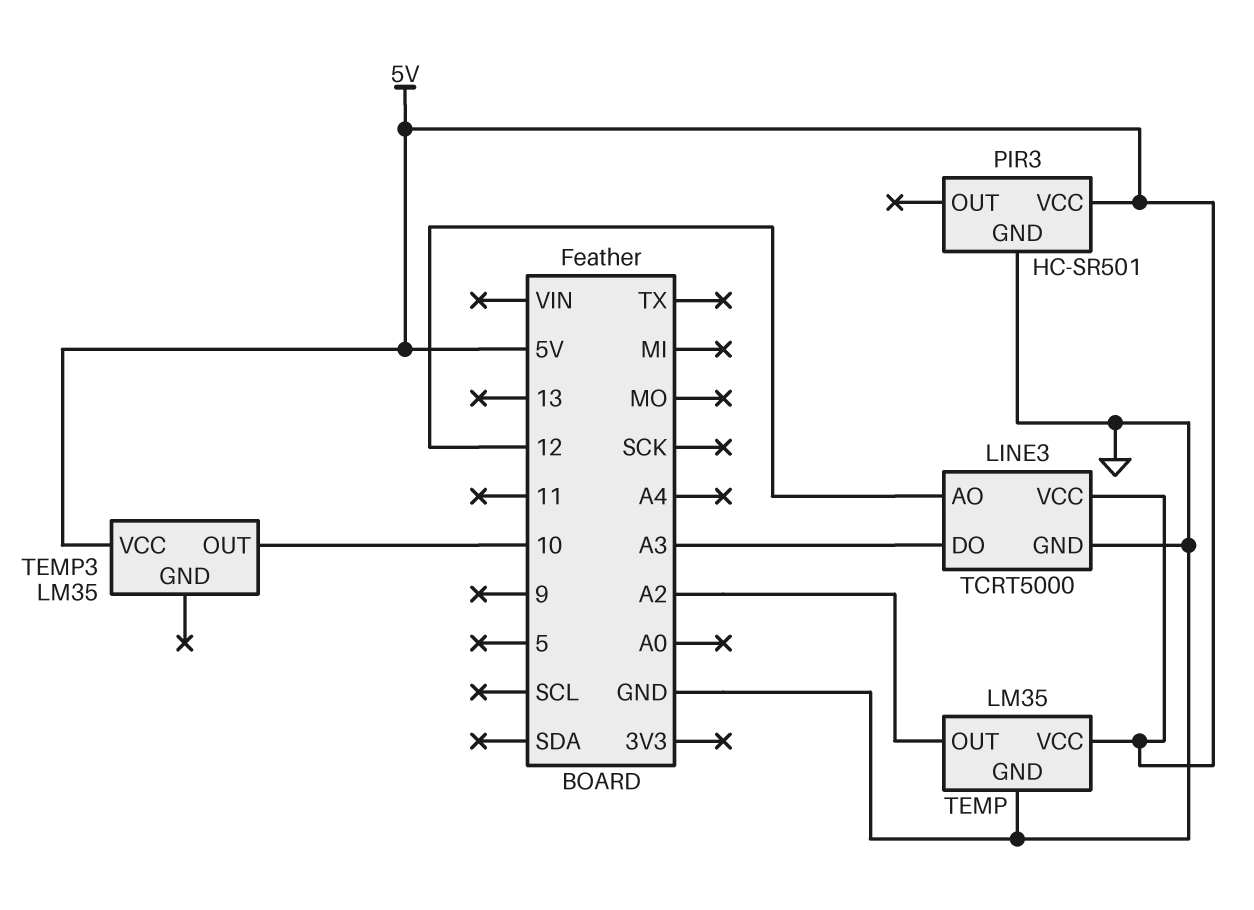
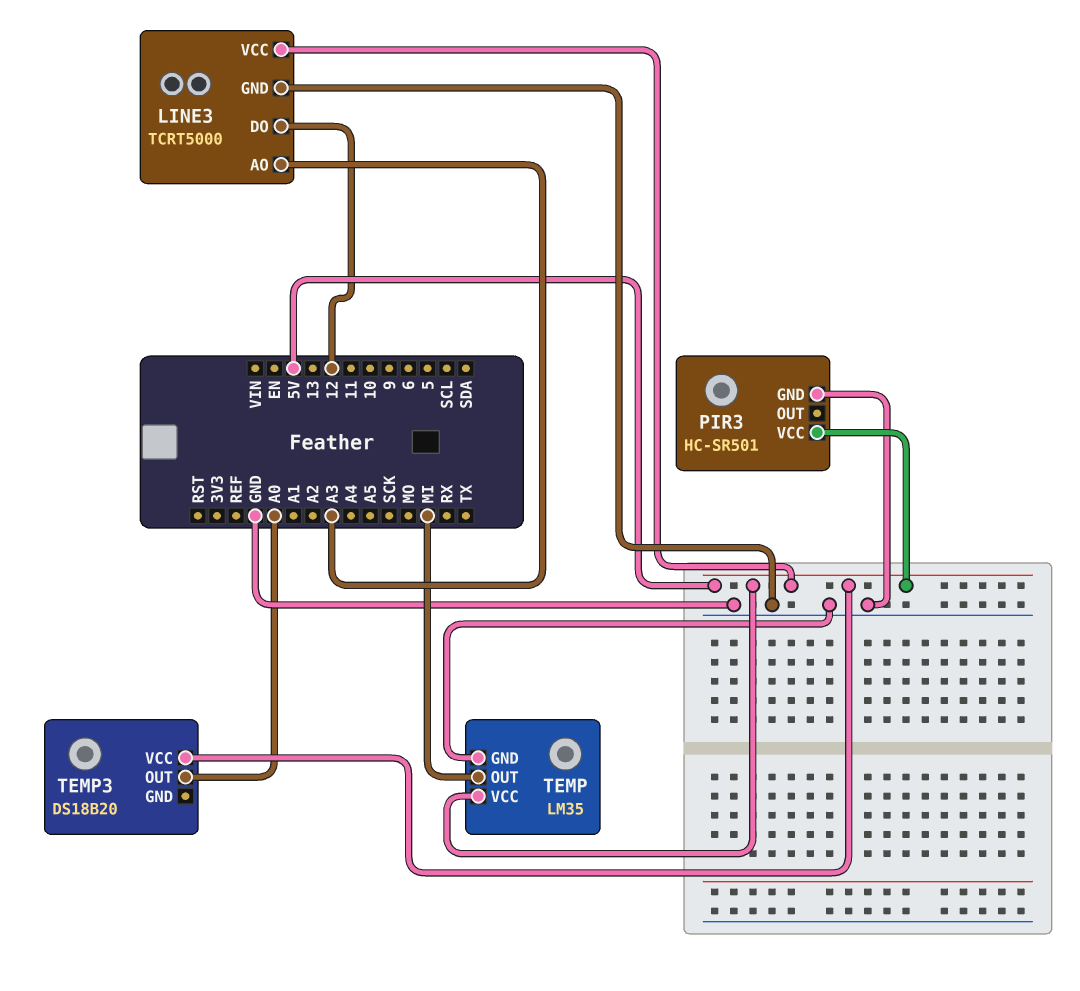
LINE3 pin AO: 12 -> A3
LINE3 pin DO: A3 -> 12
TEMP pin OUT: A2 -> MI
TEMP3: LM35 -> DS18B20
TEMP3 pin OUT: 10 -> A0

